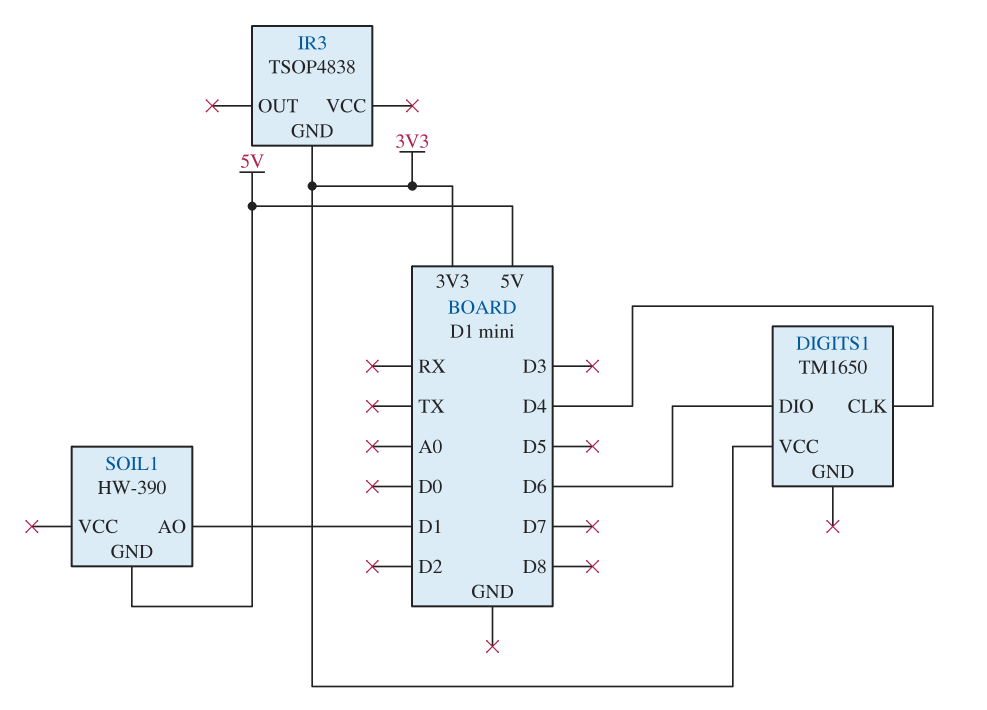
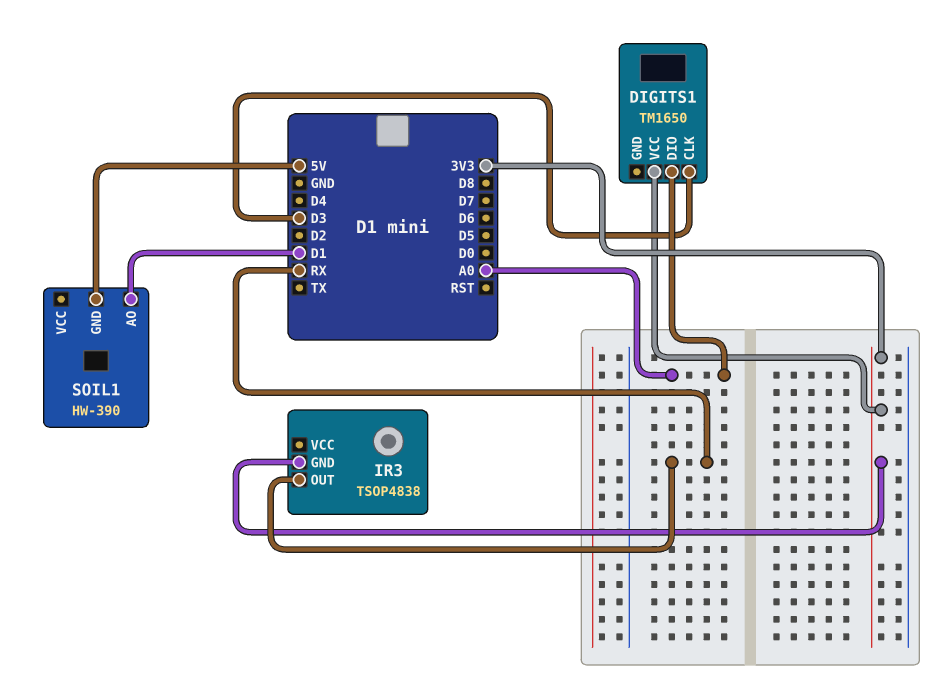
DIGITS1 pin CLK: D4 -> D3
DIGITS1 pin DIO: D6 -> A0
IR3 pin OUT: none -> RX

